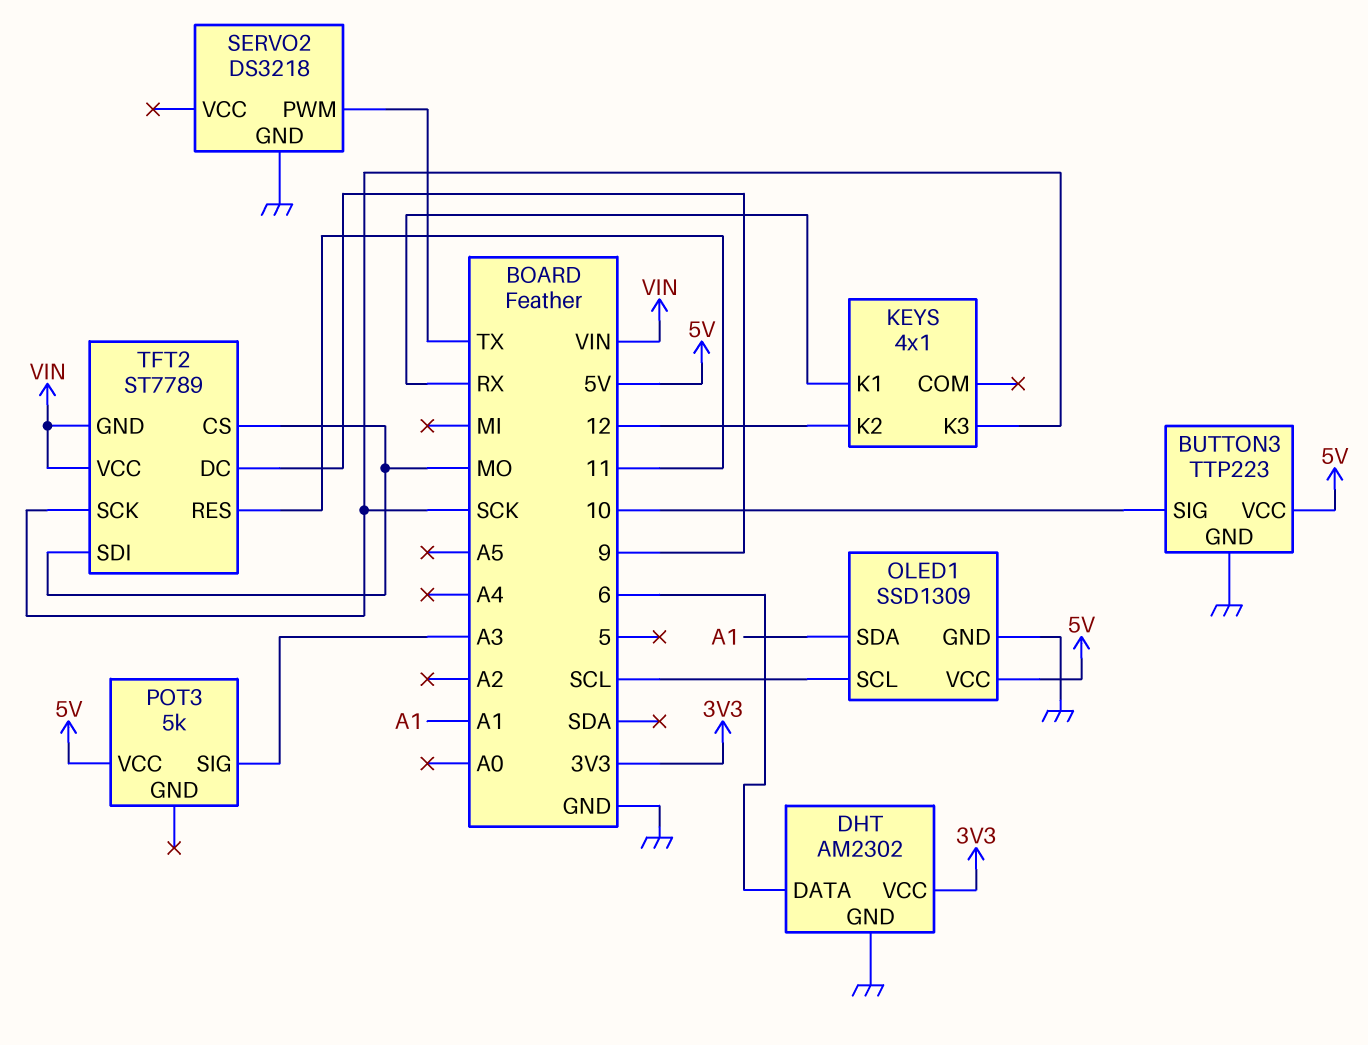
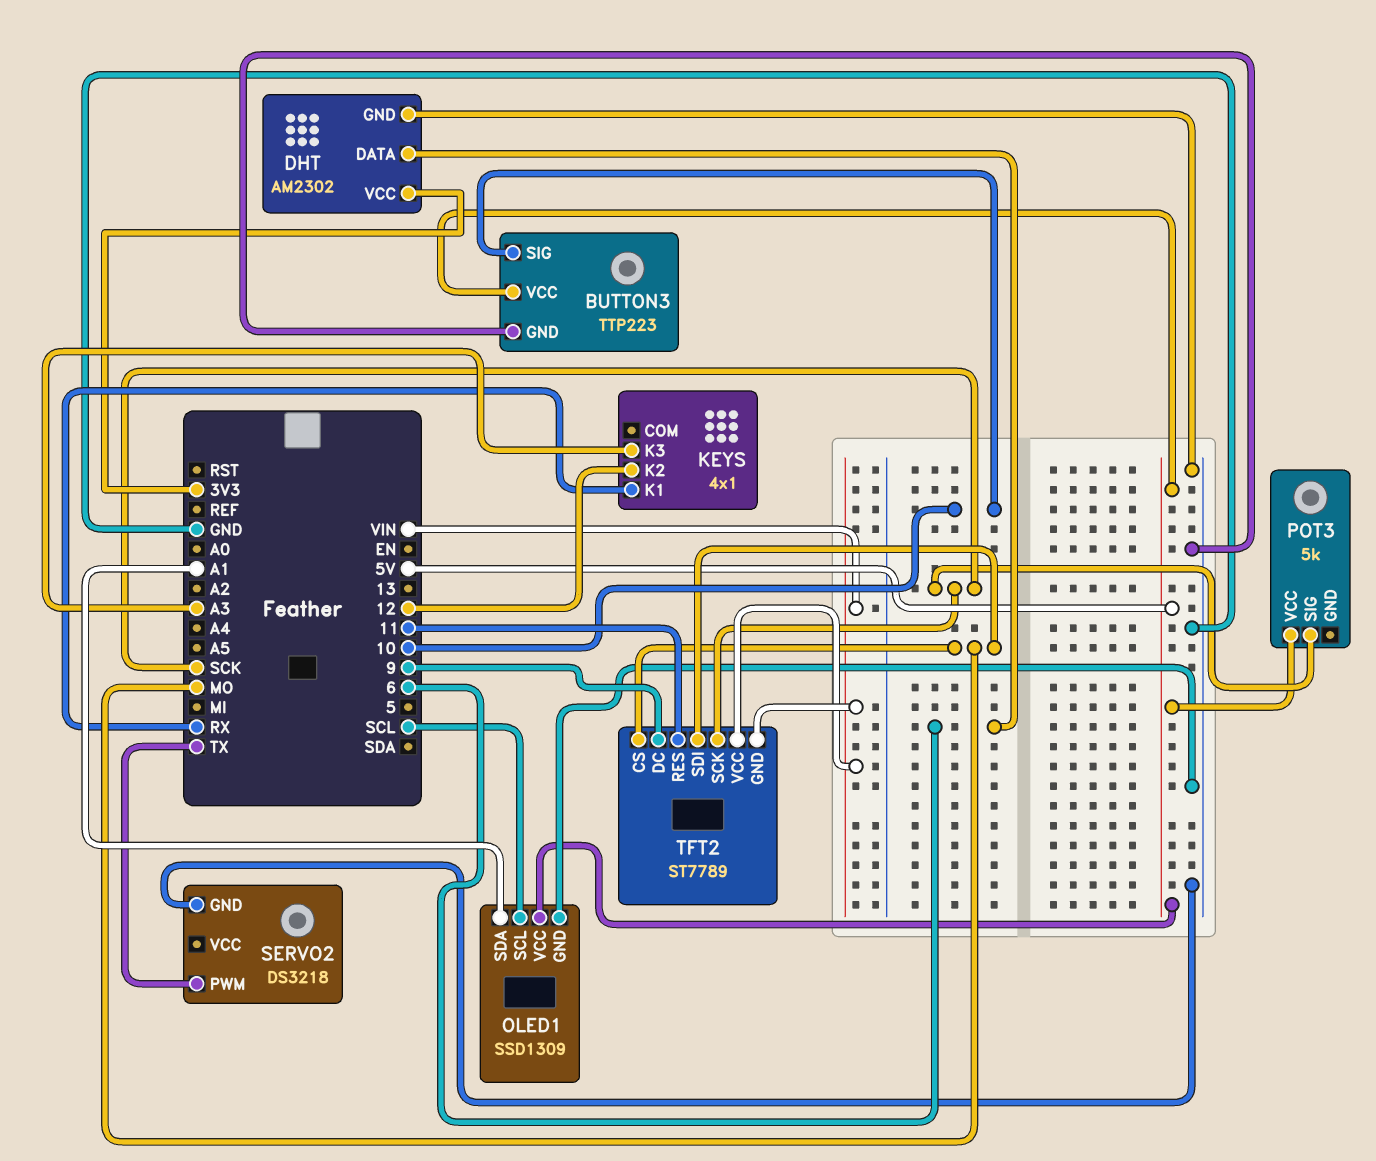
KEYS pin K3: SCK -> A3
POT3 pin SIG: A3 -> SCK

